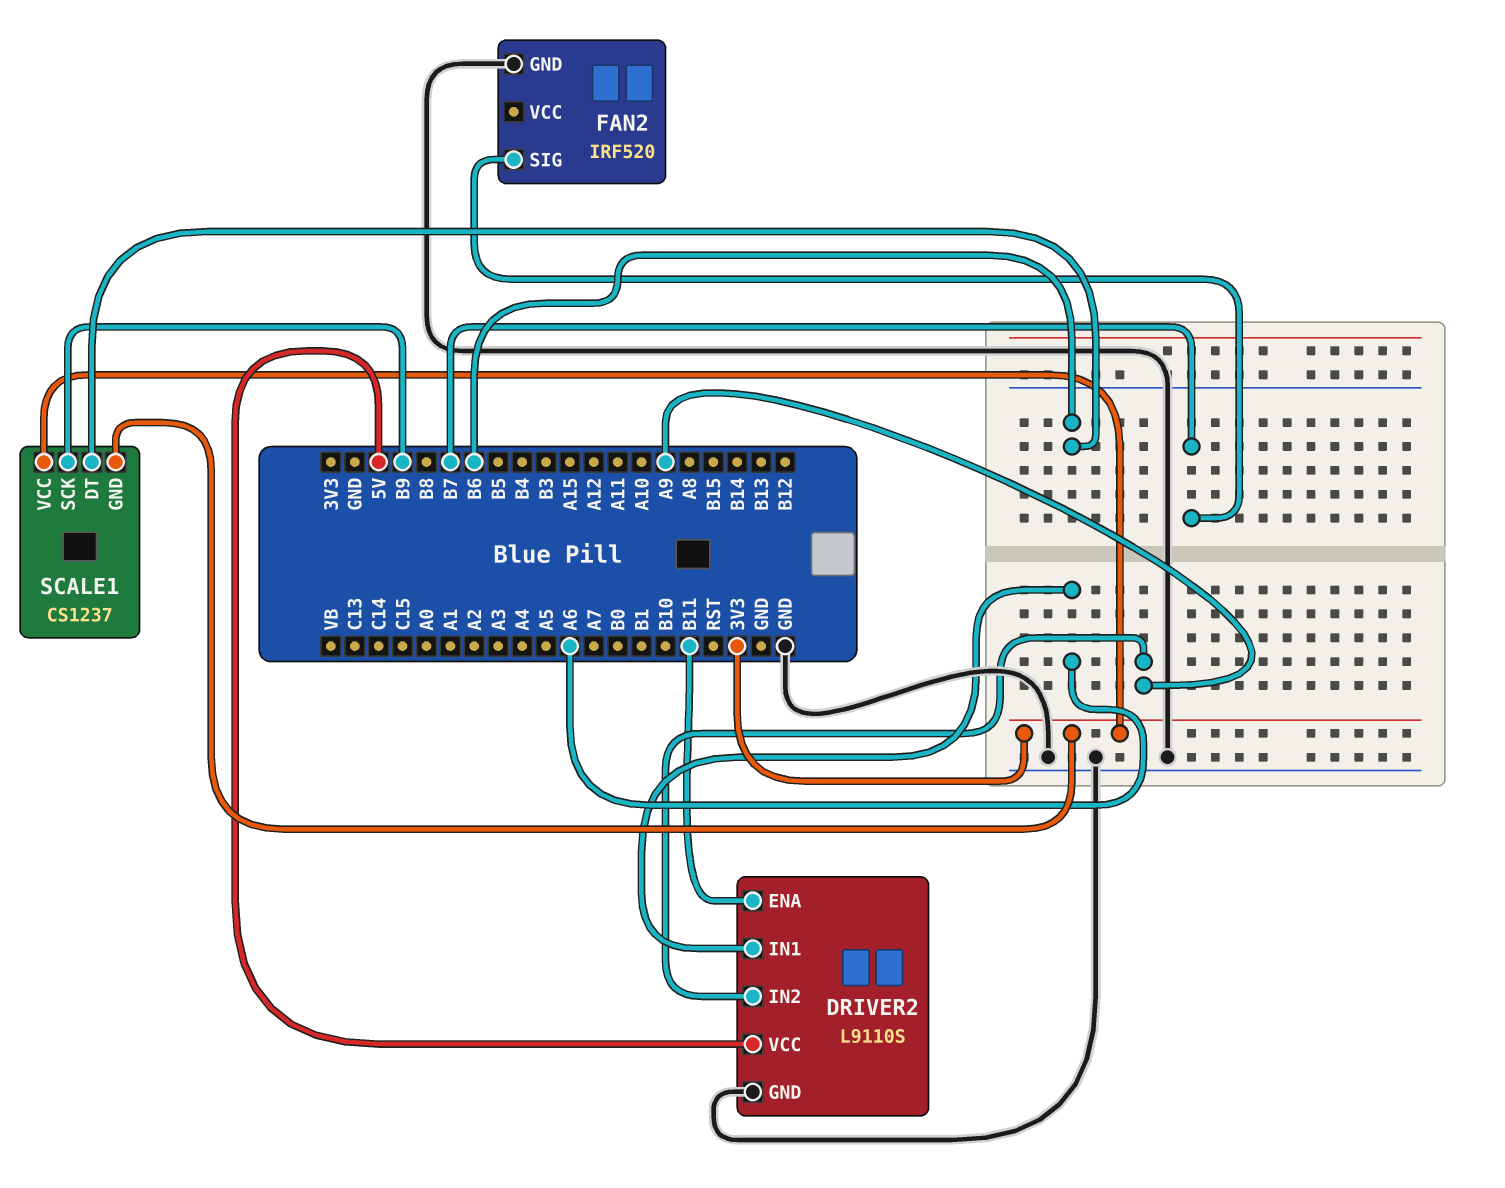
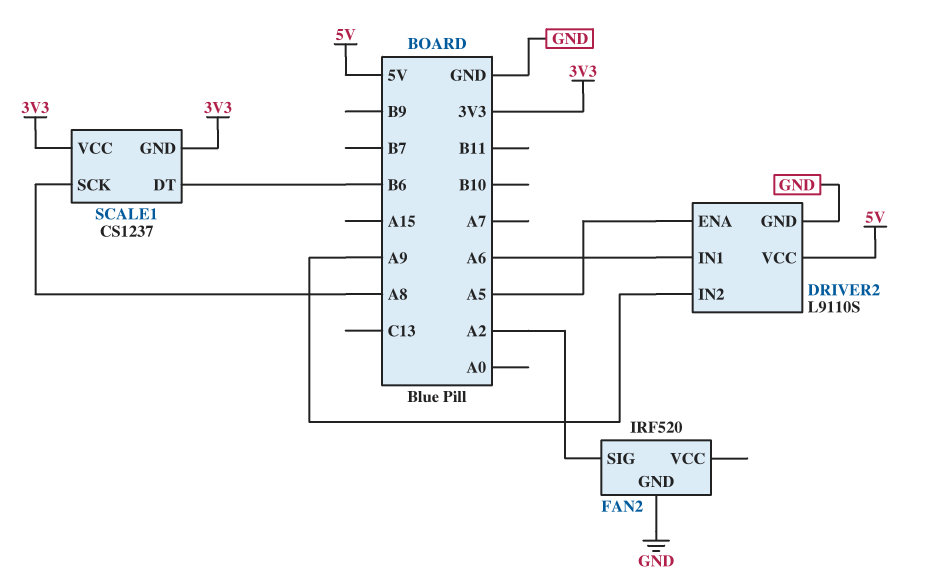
DRIVER2 pin ENA: B11 -> A5
FAN2 pin SIG: B7 -> A2
SCALE1 pin SCK: B9 -> A8

